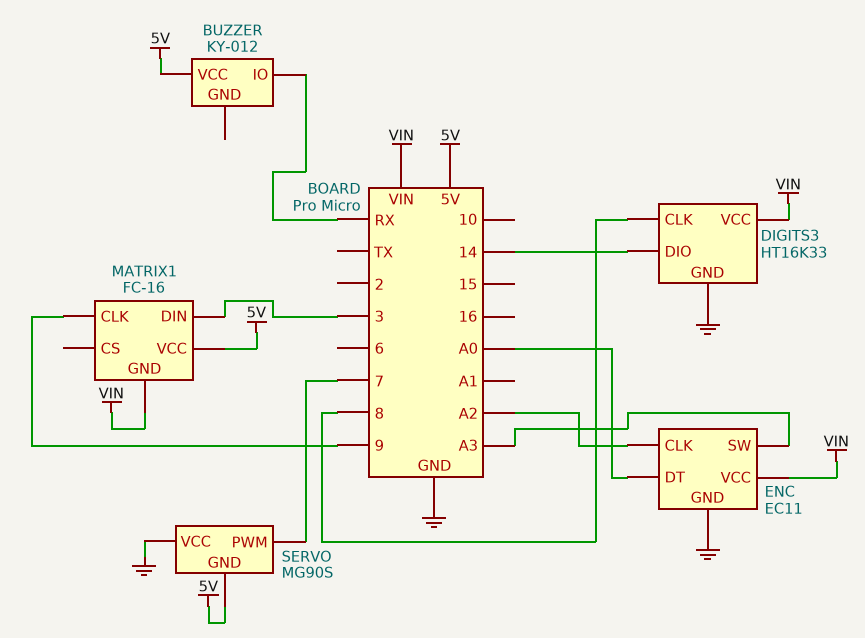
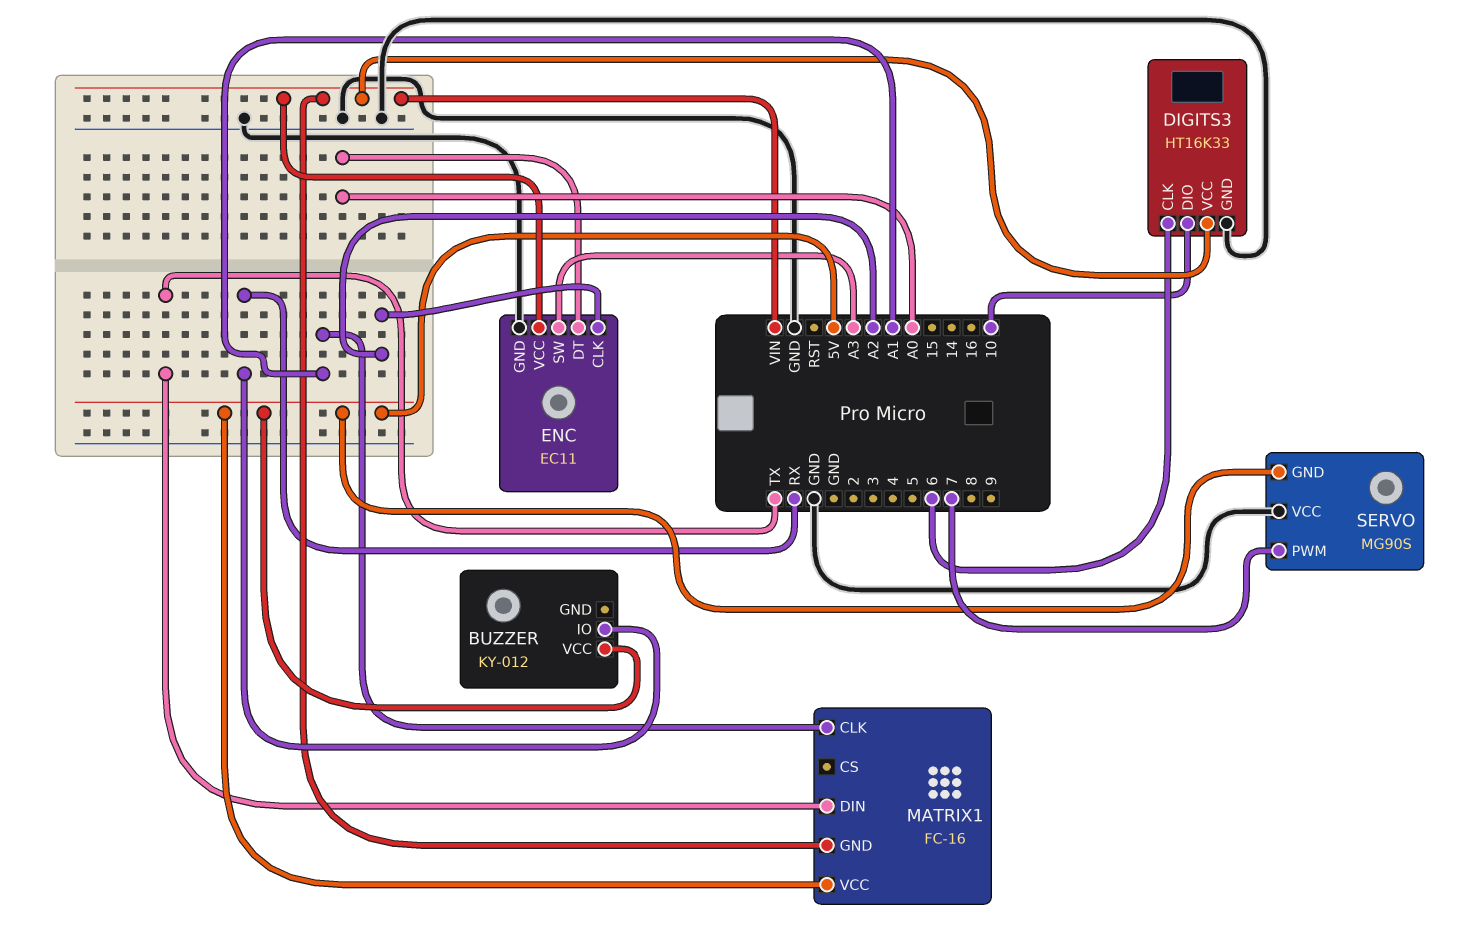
DIGITS3 pin CLK: 8 -> 6
DIGITS3 pin DIO: 14 -> 10
MATRIX1 pin CLK: 9 -> A1
MATRIX1 pin DIN: 3 -> TX

